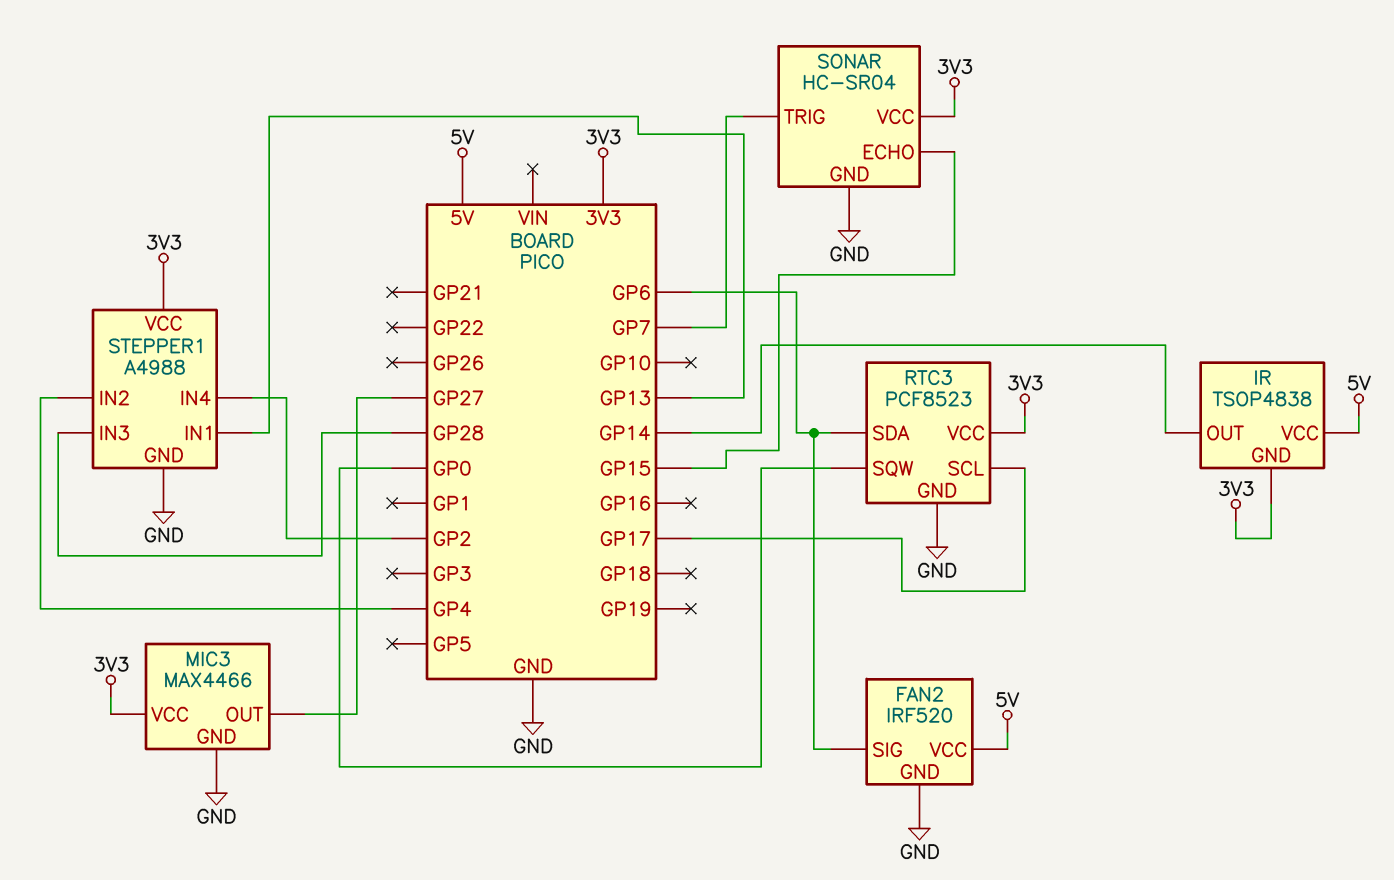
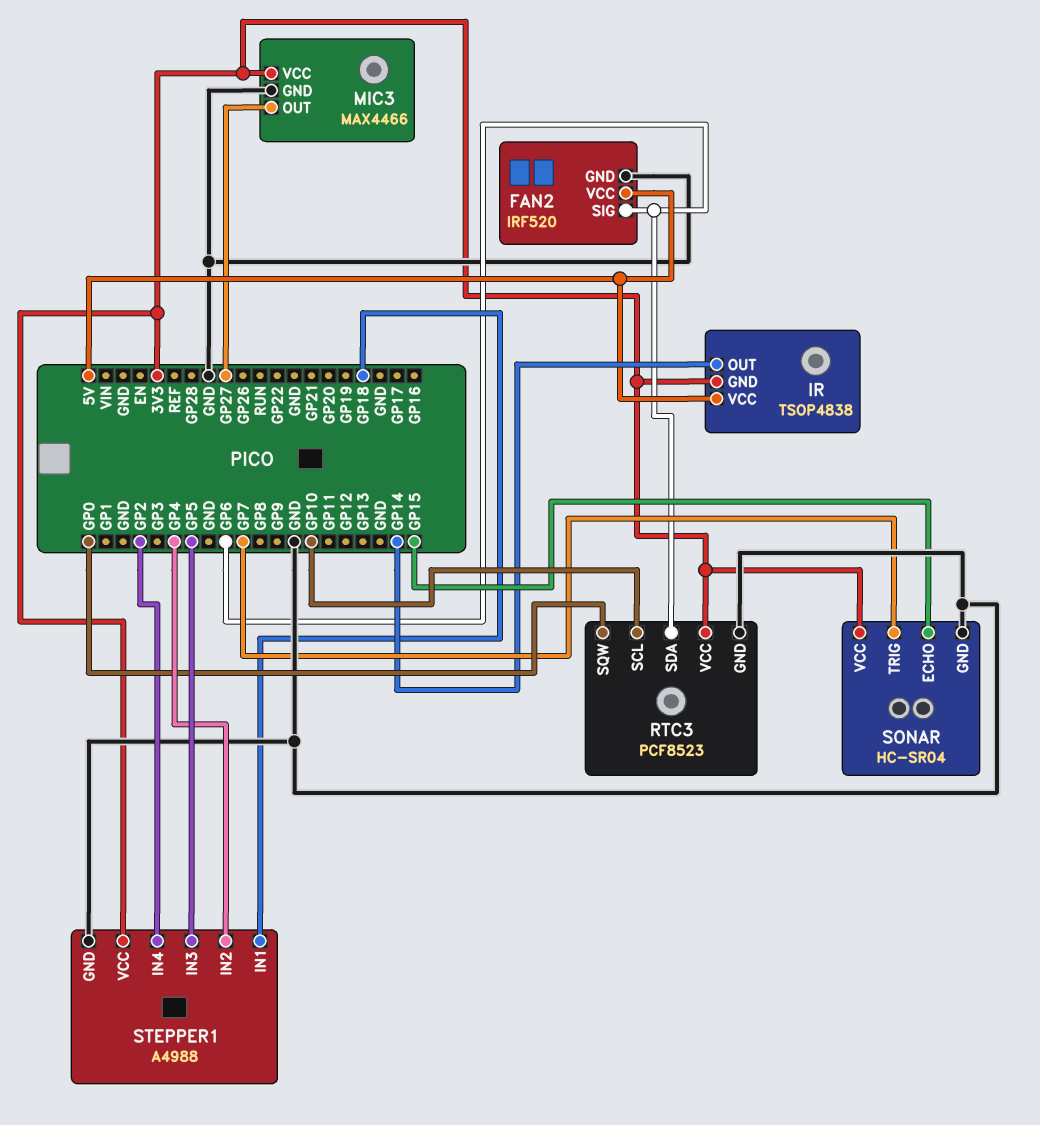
RTC3 pin SCL: GP17 -> GP10
STEPPER1 pin IN1: GP13 -> GP18
STEPPER1 pin IN3: GP28 -> GP5

